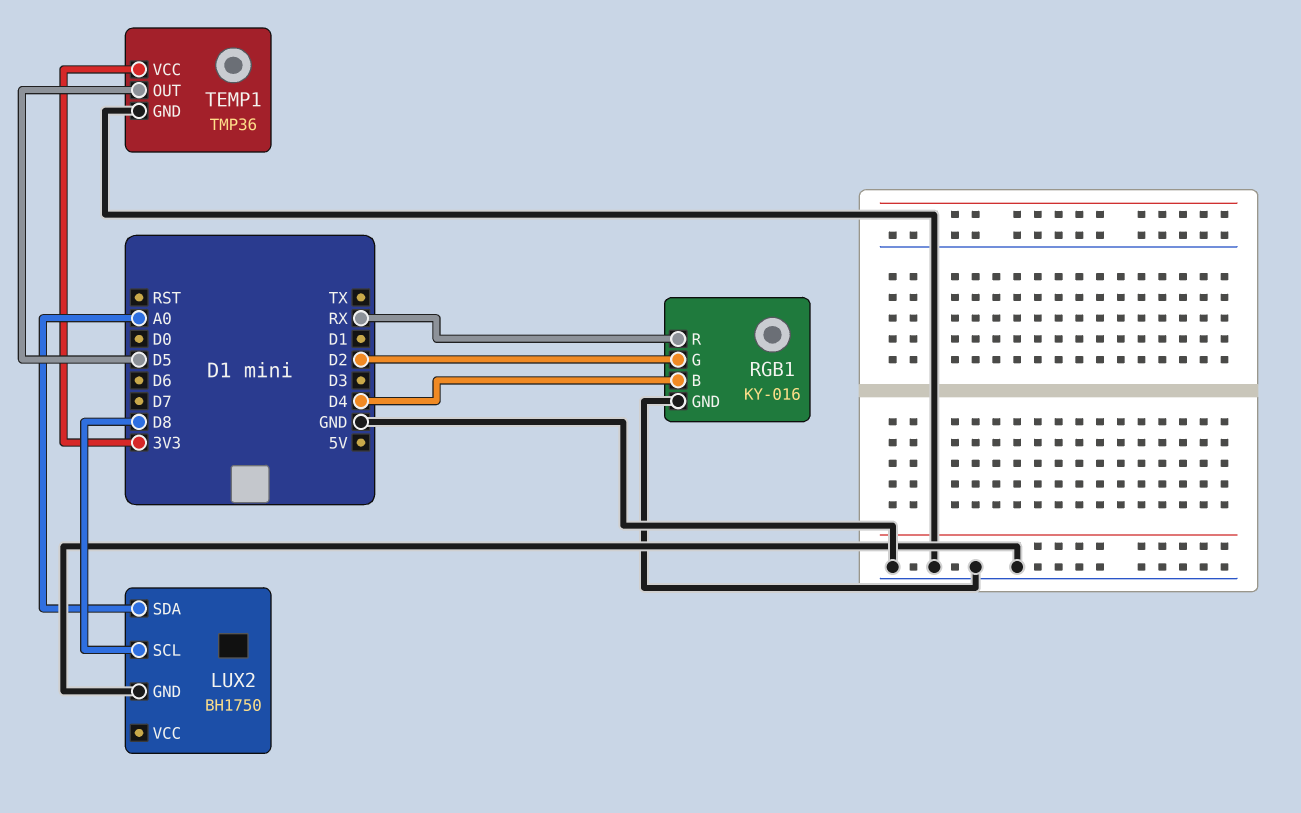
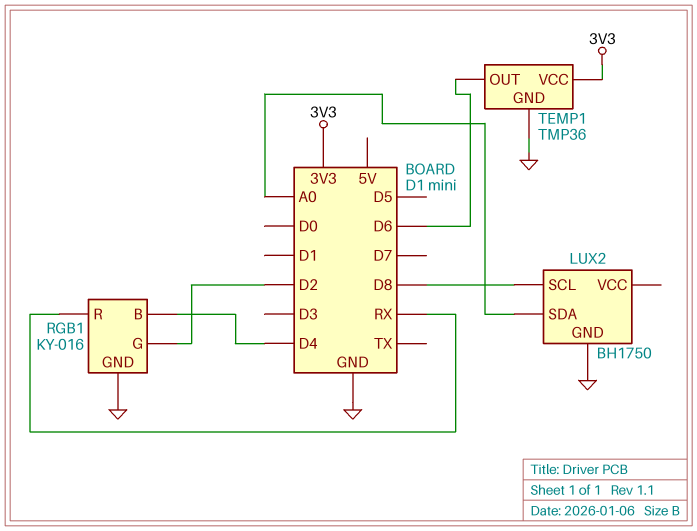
TEMP1 pin OUT: D5 -> D6

